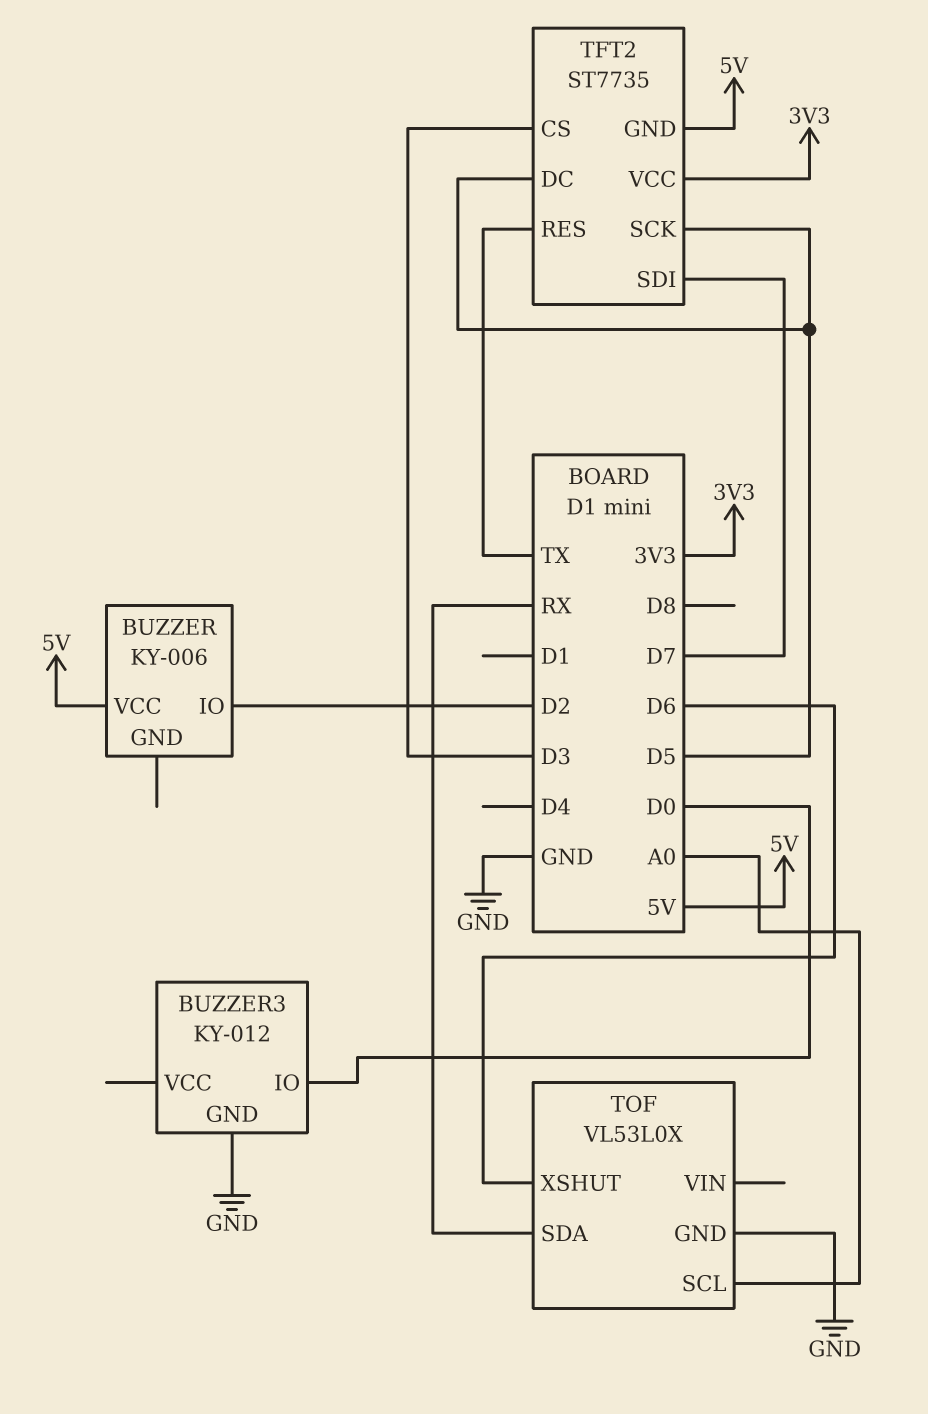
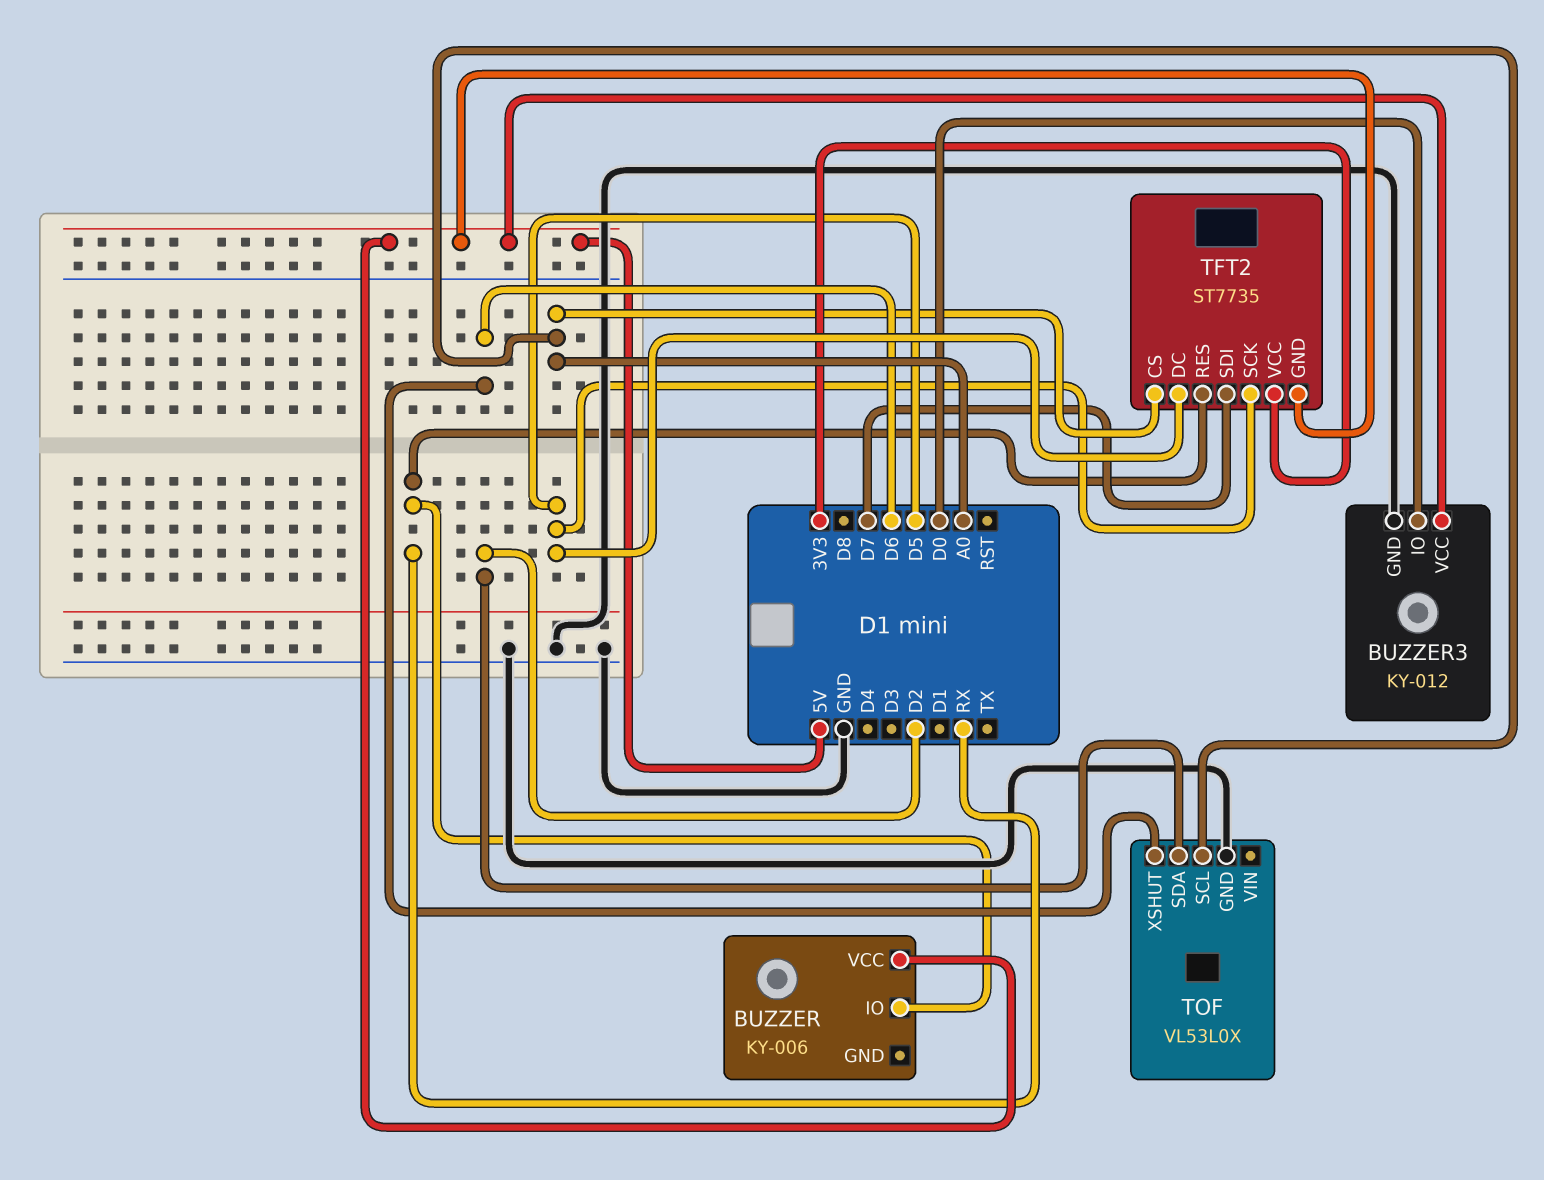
BUZZER pin IO: D2 -> RX
BUZZER3 pin VCC: none -> 5V
TFT2 pin CS: D3 -> A0
TFT2 pin RES: TX -> RX
TOF pin SDA: RX -> D2

